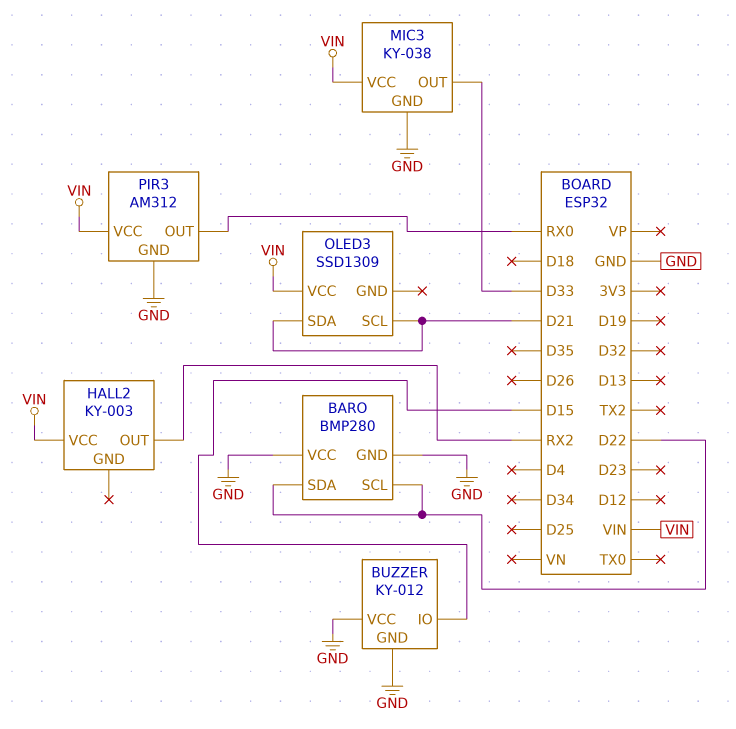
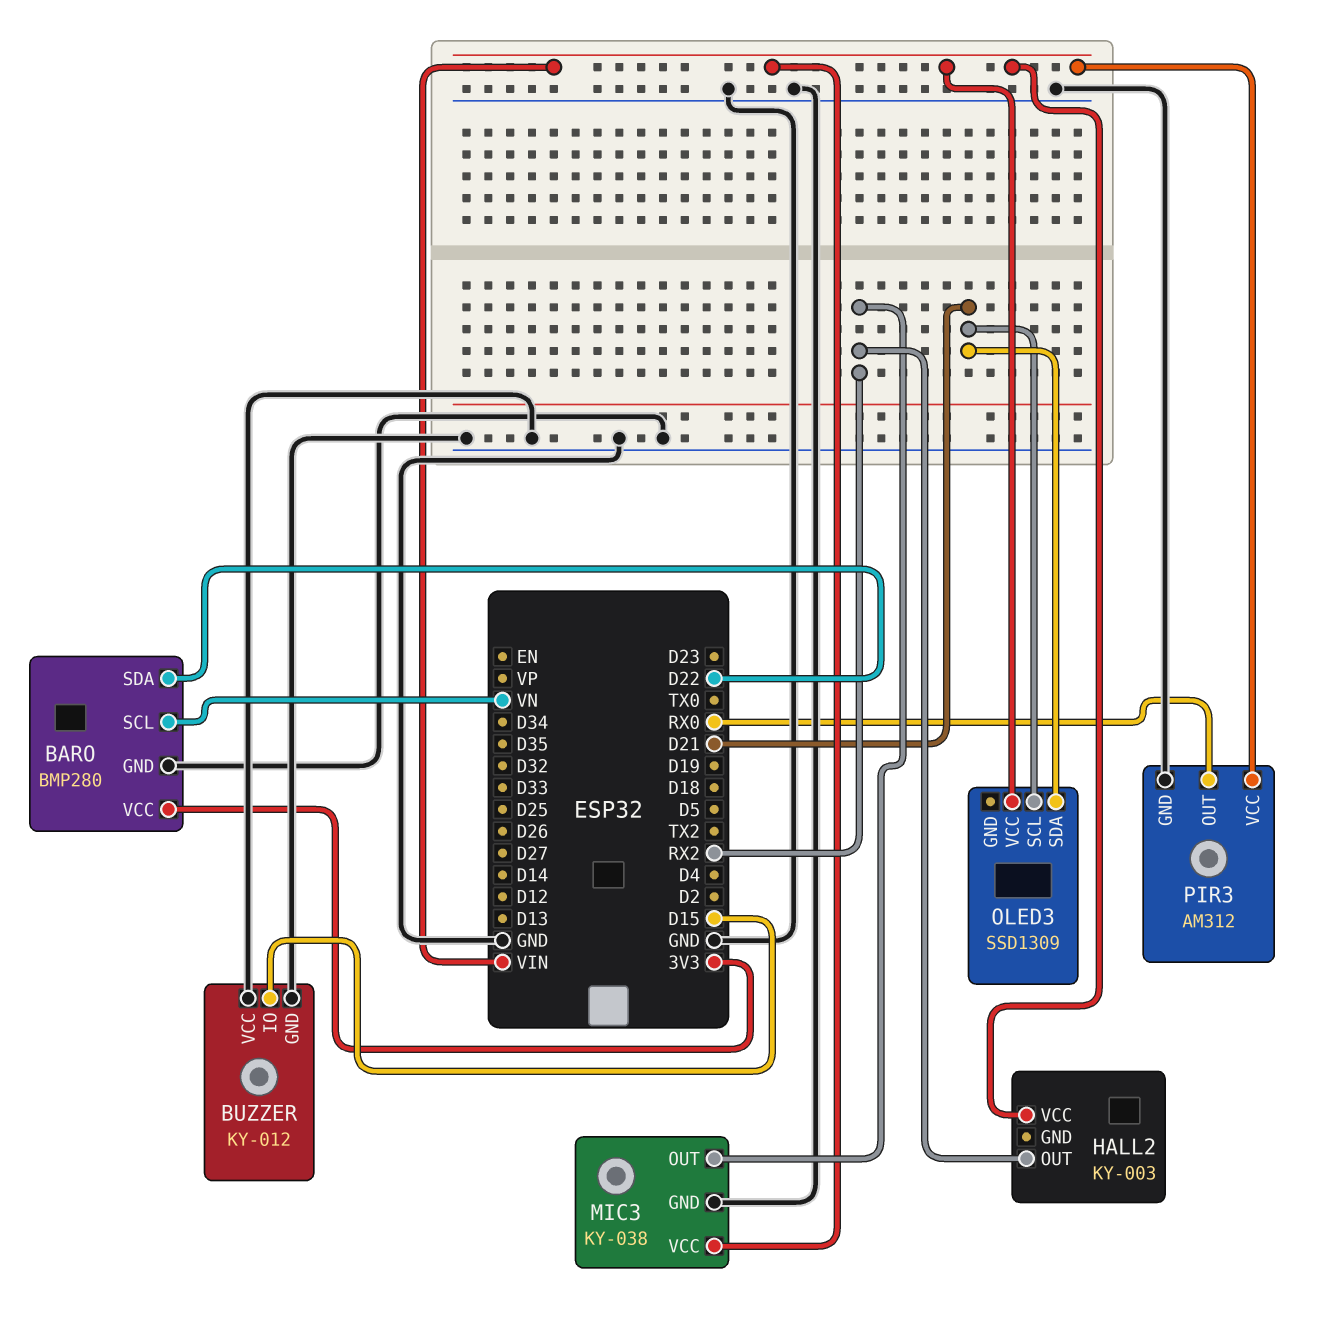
BARO pin SCL: D22 -> VN
BARO pin VCC: GND -> 3V3
MIC3 pin OUT: D33 -> RX2

